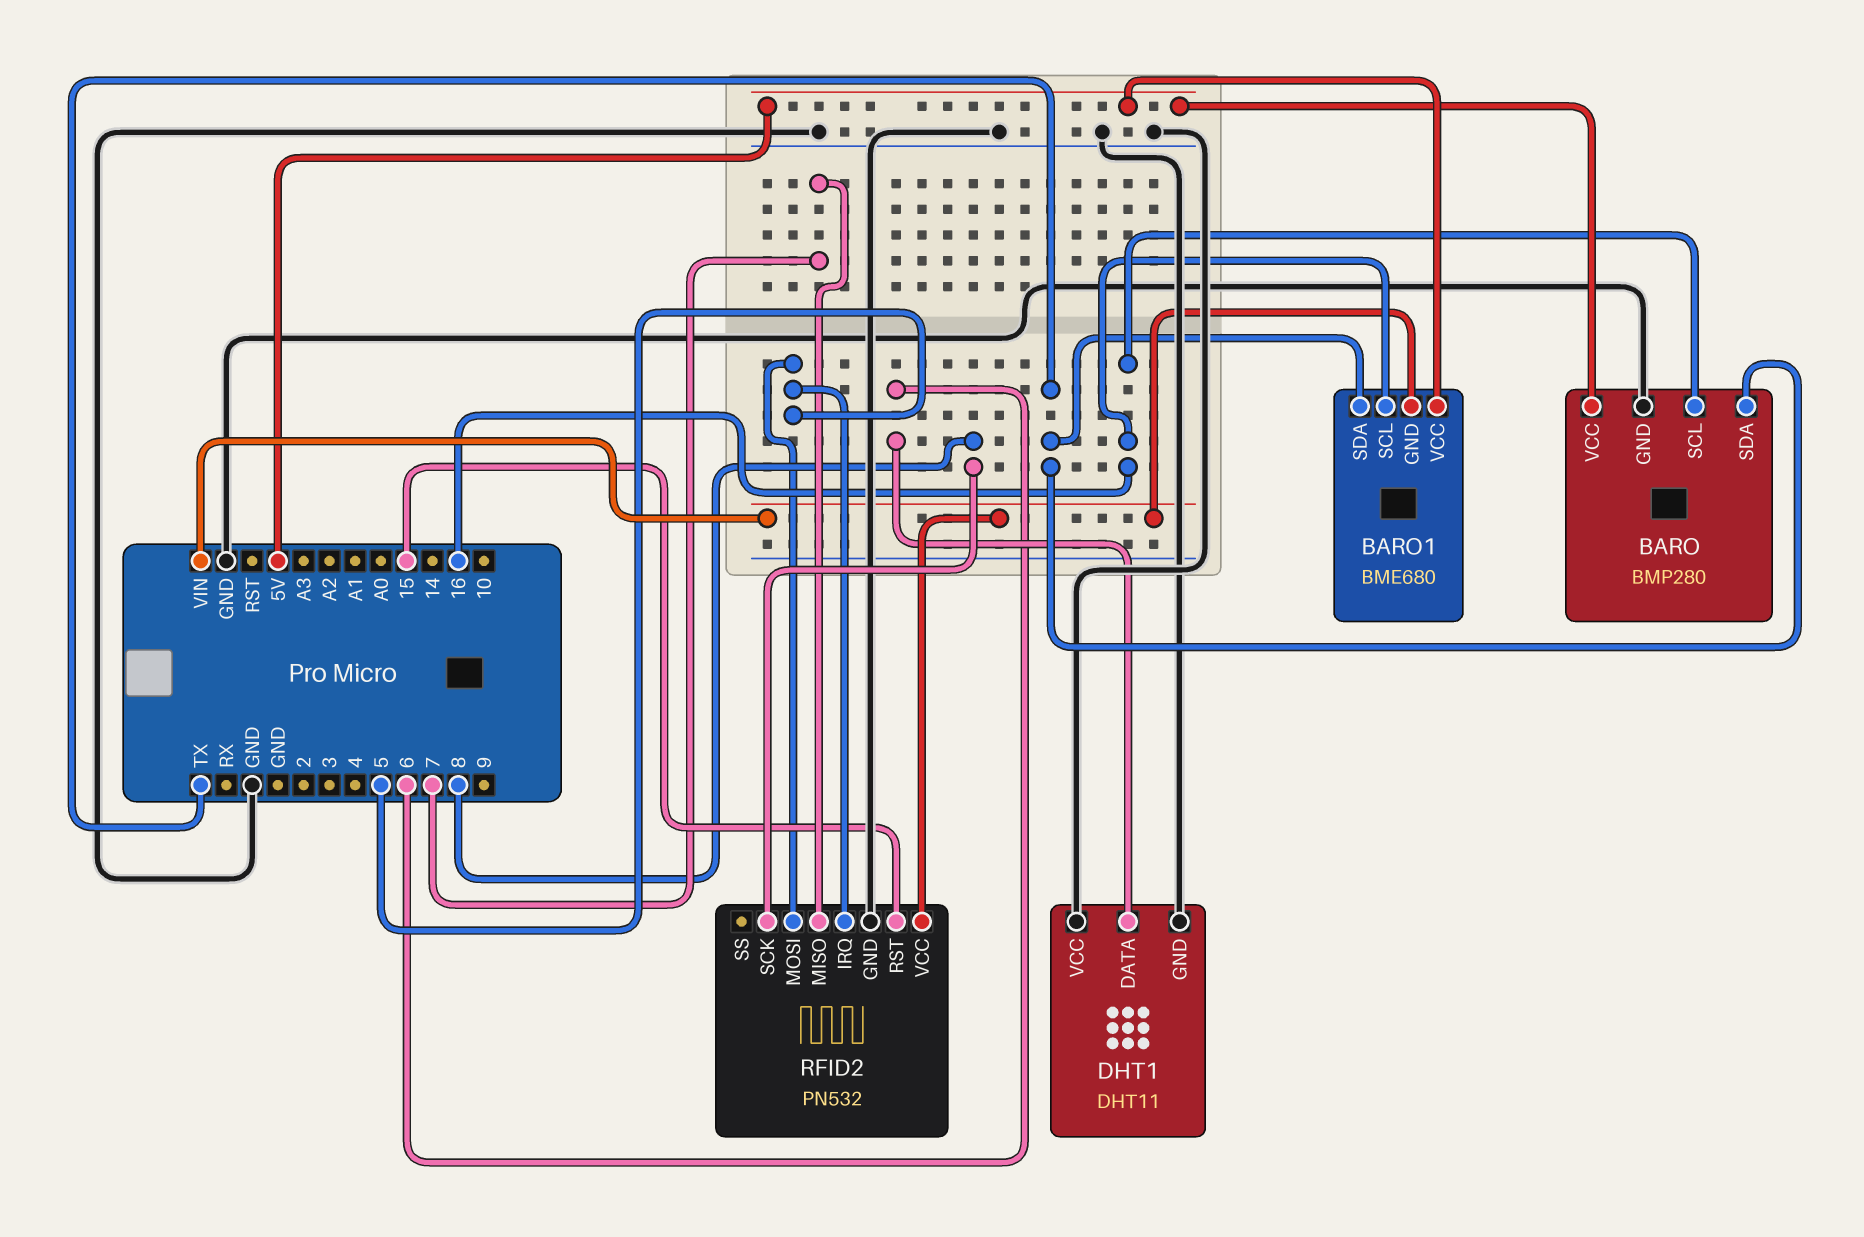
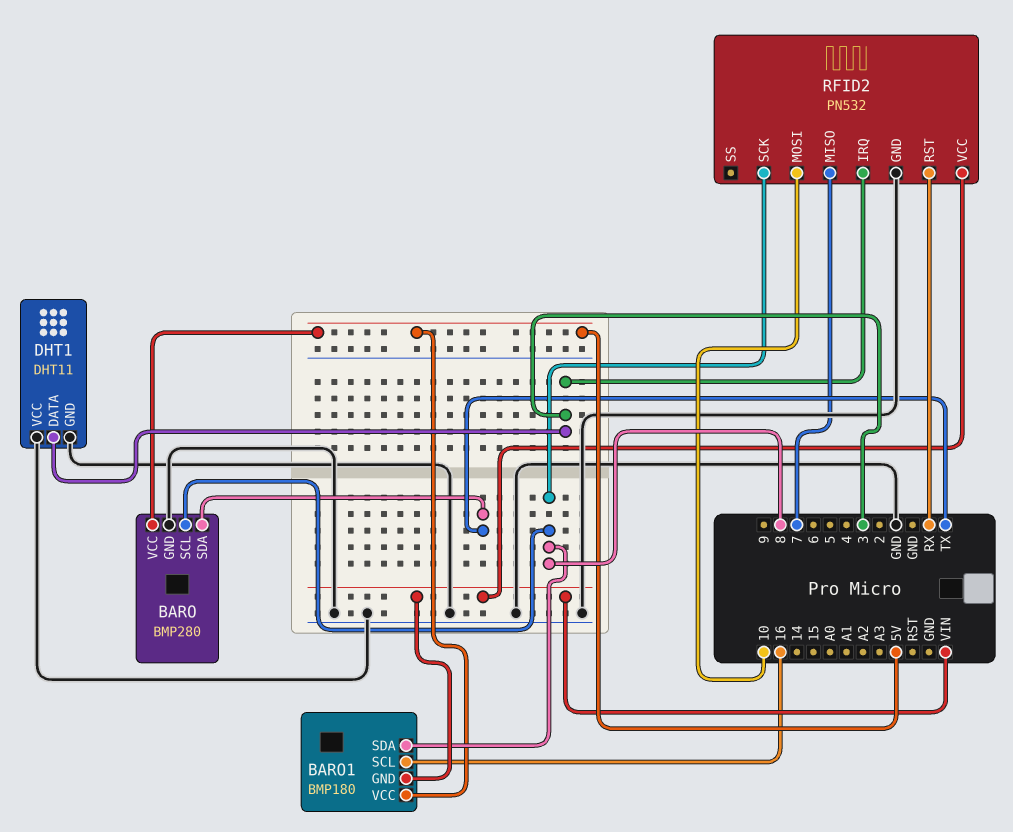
BARO pin SCL: 16 -> 8
BARO1: BME680 -> BMP180
BARO1 pin SDA: TX -> 8
DHT1 pin DATA: 6 -> 3
RFID2 pin IRQ: 5 -> 3
RFID2 pin MOSI: 5 -> 10
RFID2 pin RST: 15 -> RX

